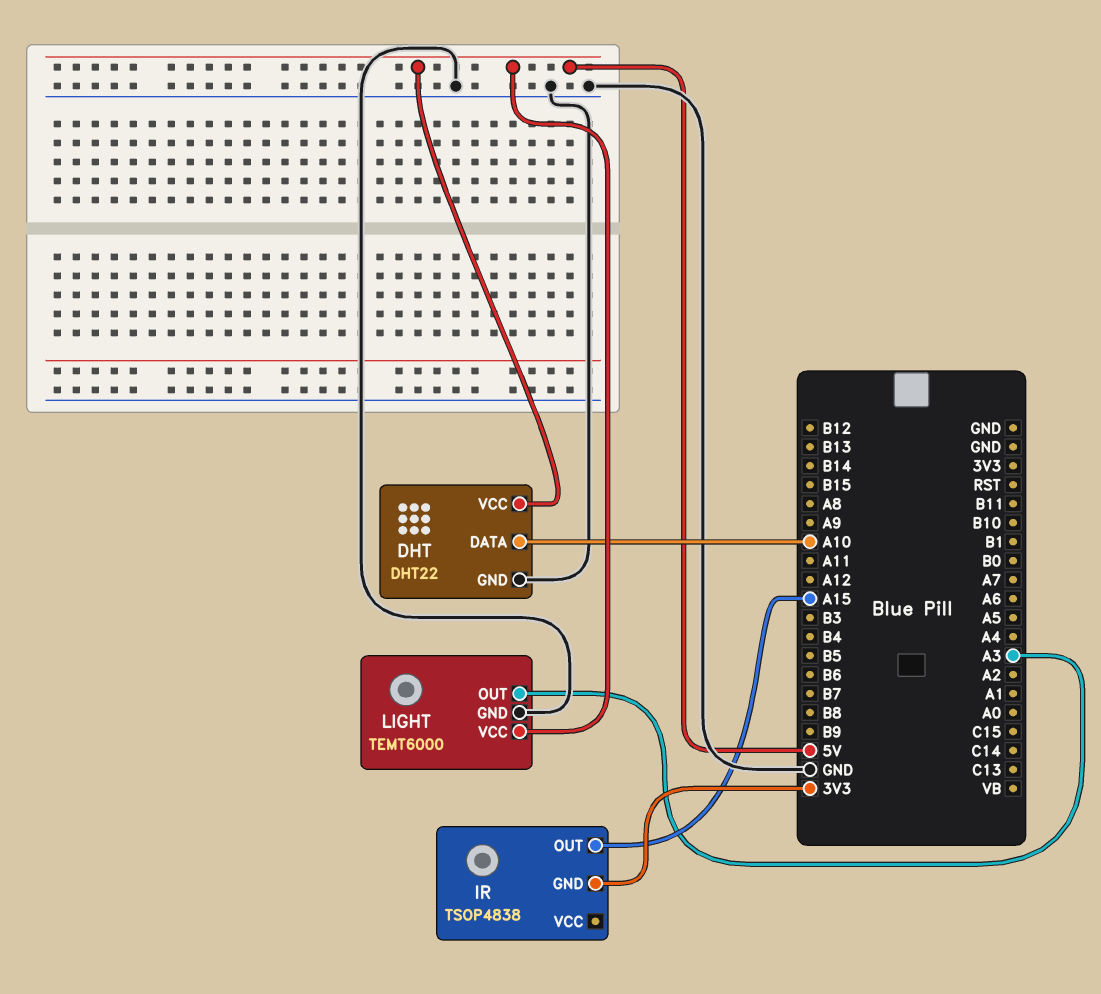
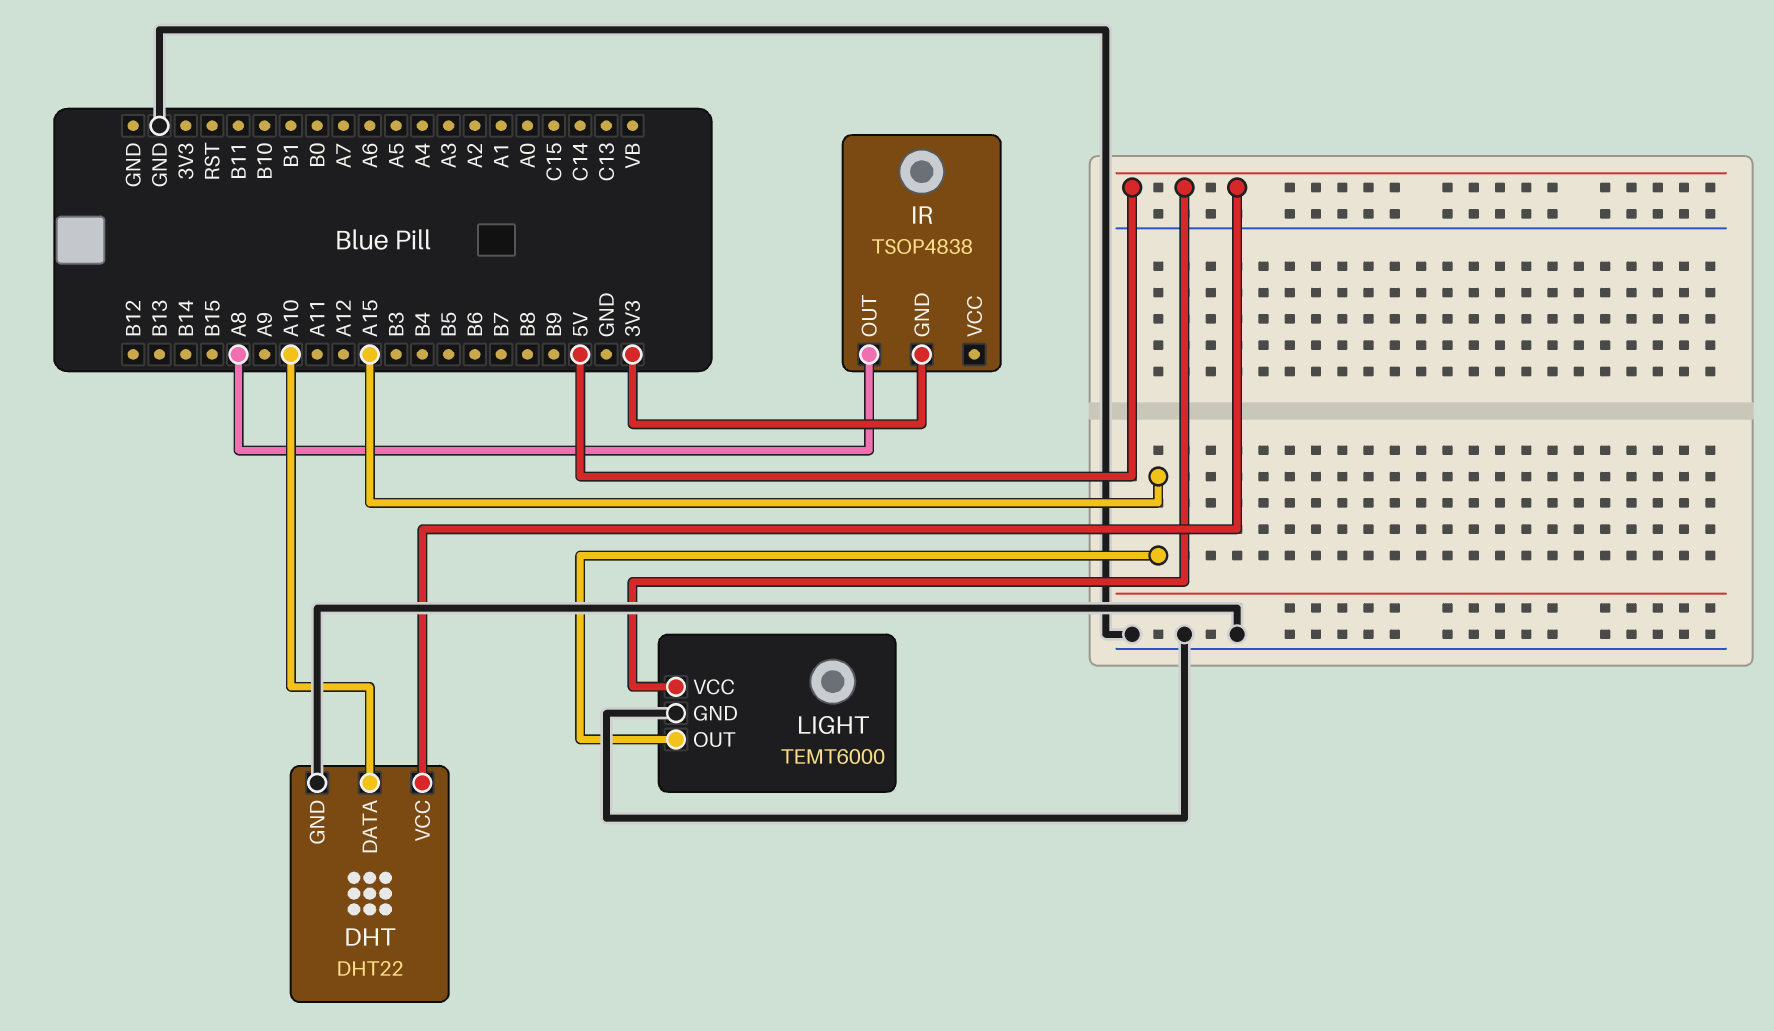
IR pin OUT: A15 -> A8
LIGHT pin OUT: A3 -> A15

